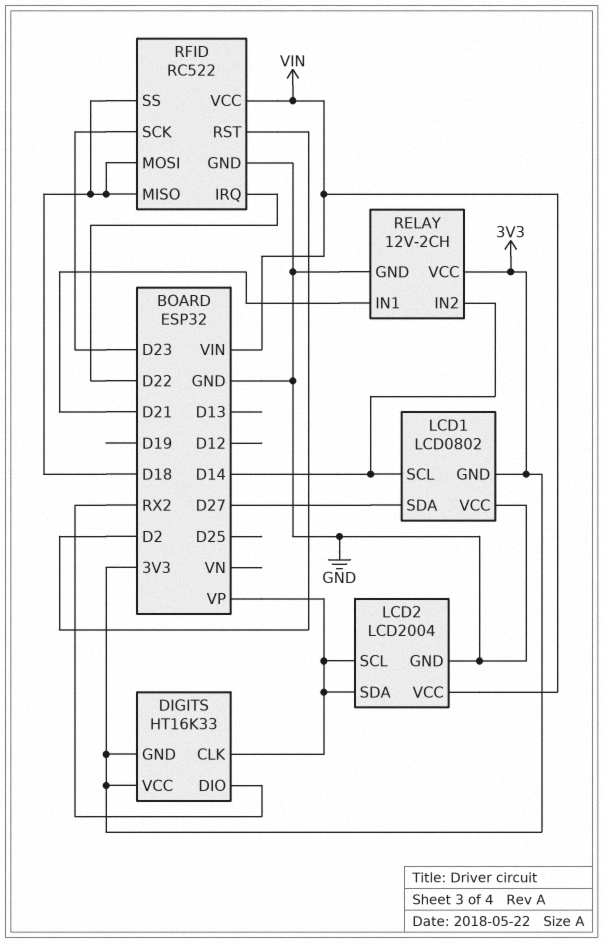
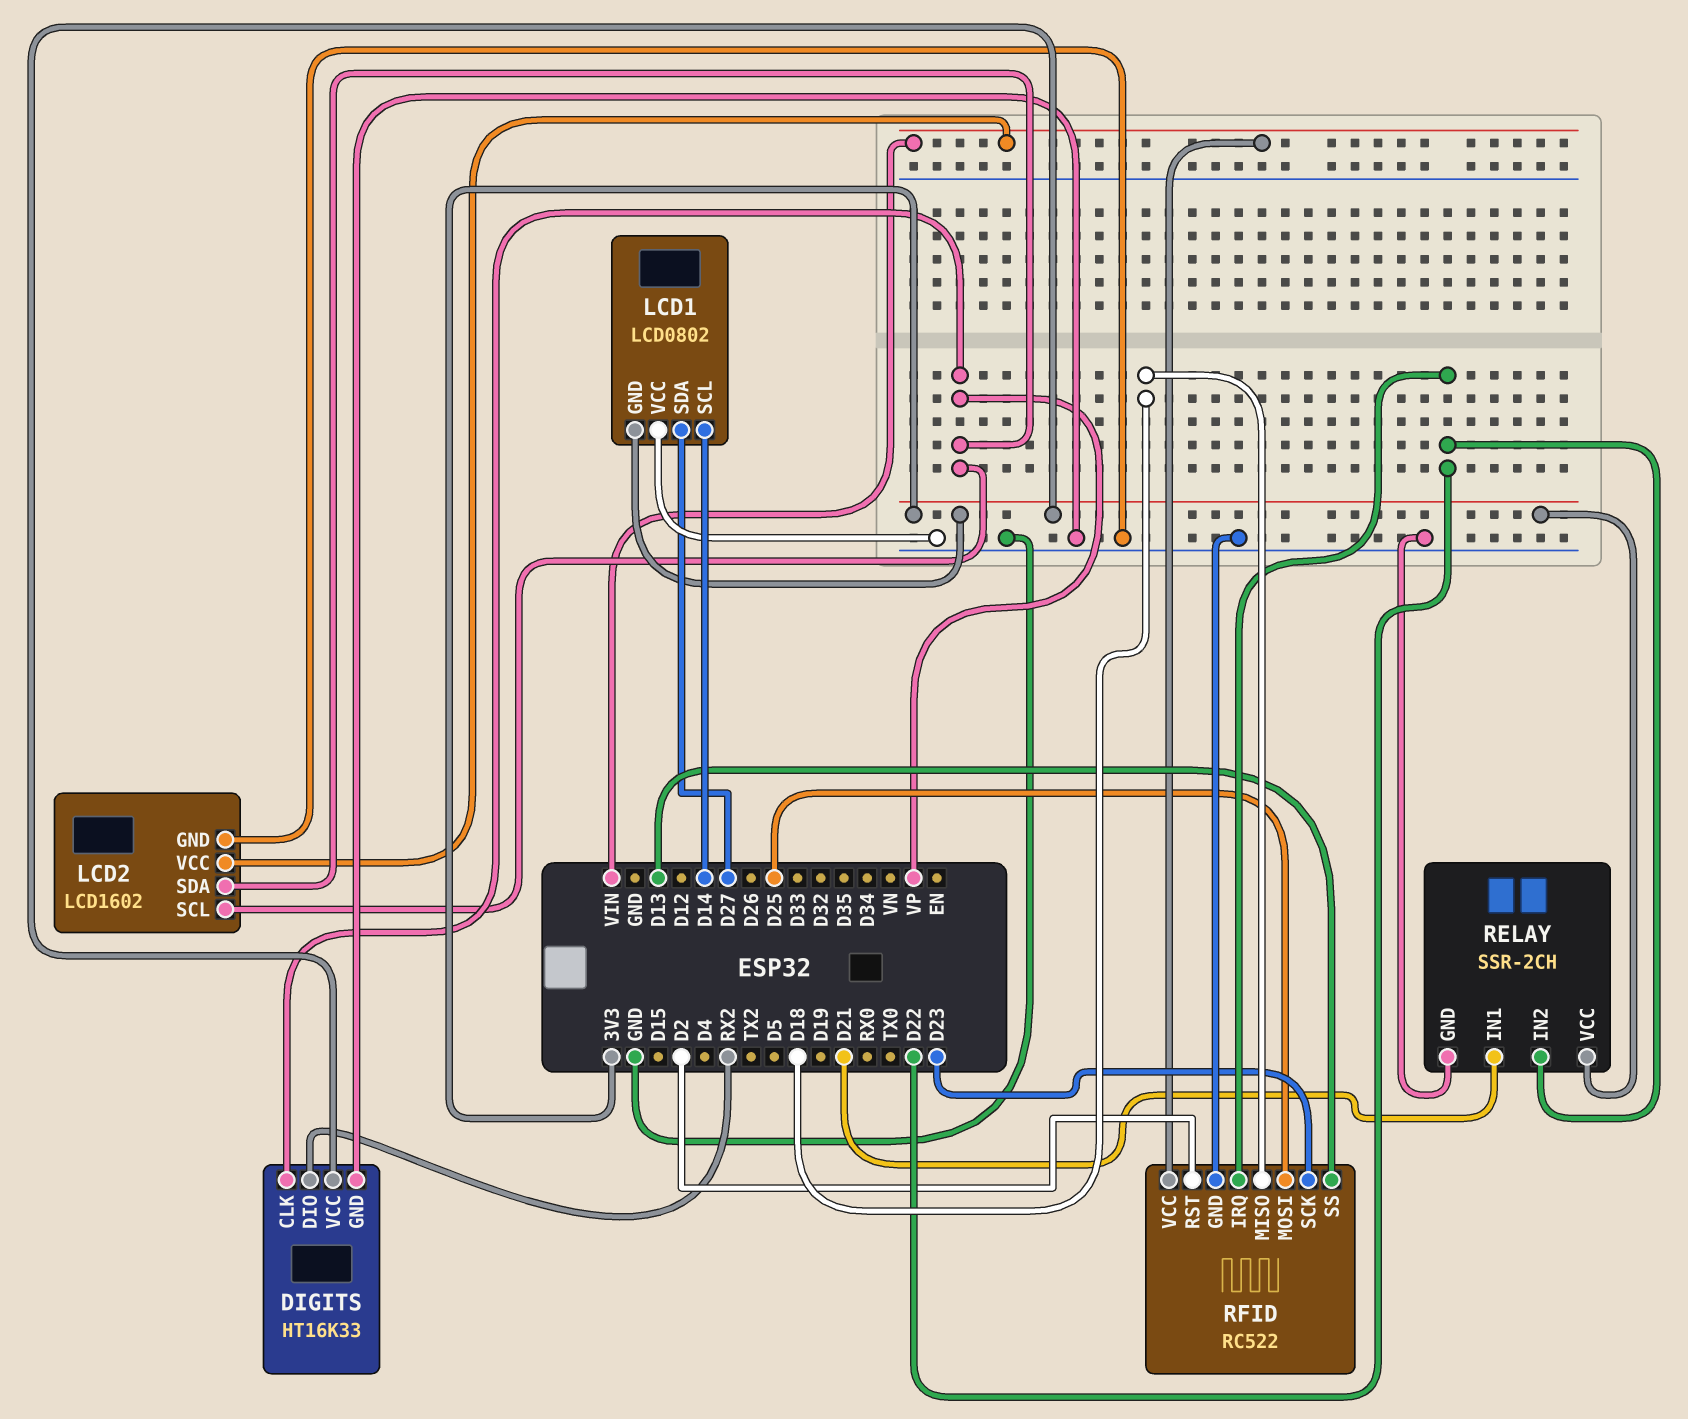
DIGITS pin GND: 3V3 -> GND
LCD2: LCD2004 -> LCD1602
RELAY: 12V-2CH -> SSR-2CH
RELAY pin IN2: D14 -> D22
RFID pin MOSI: D18 -> D25
RFID pin SS: D18 -> D13

